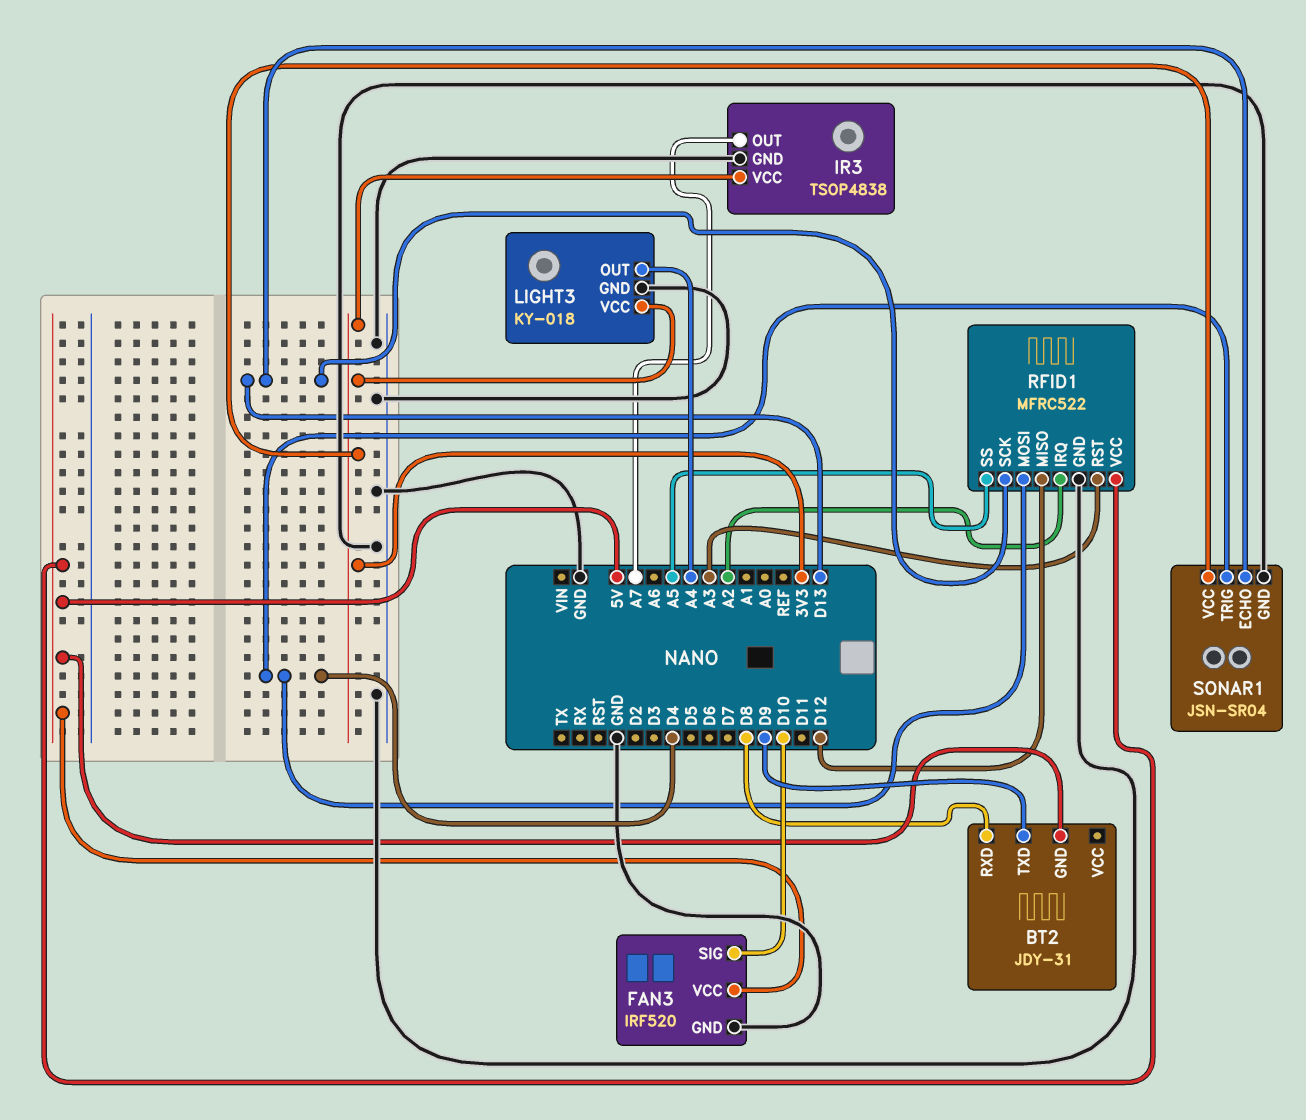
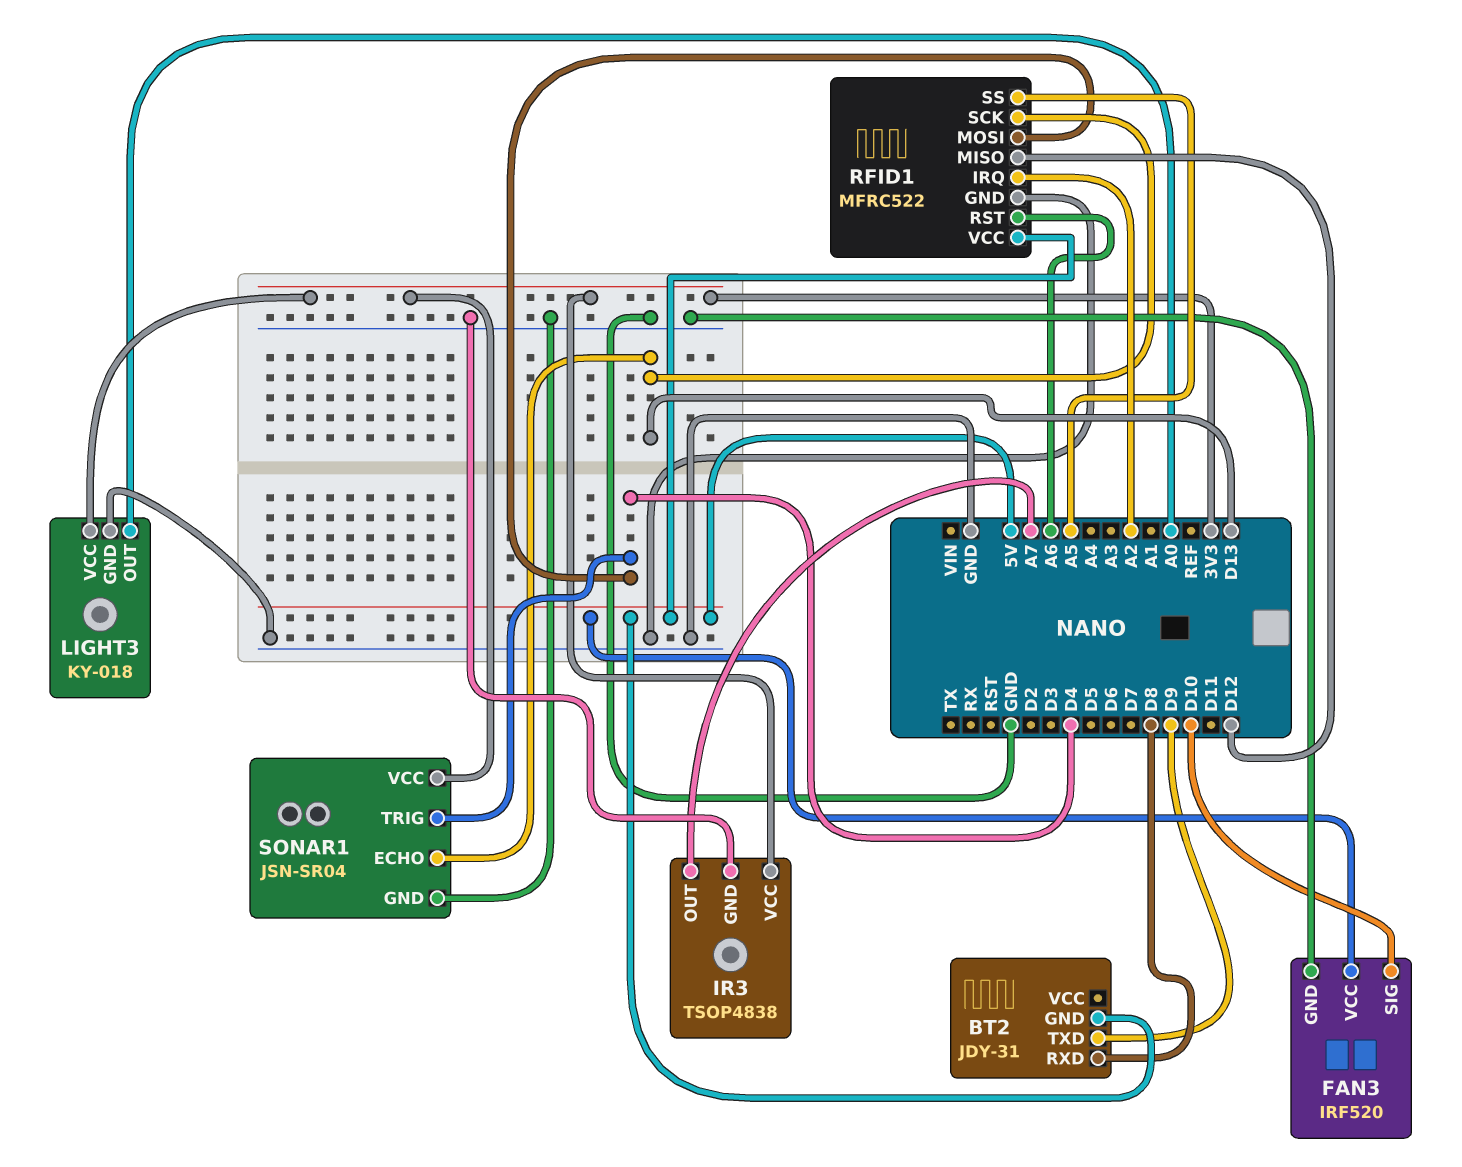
LIGHT3 pin OUT: A4 -> A0
RFID1 pin RST: A3 -> A6

